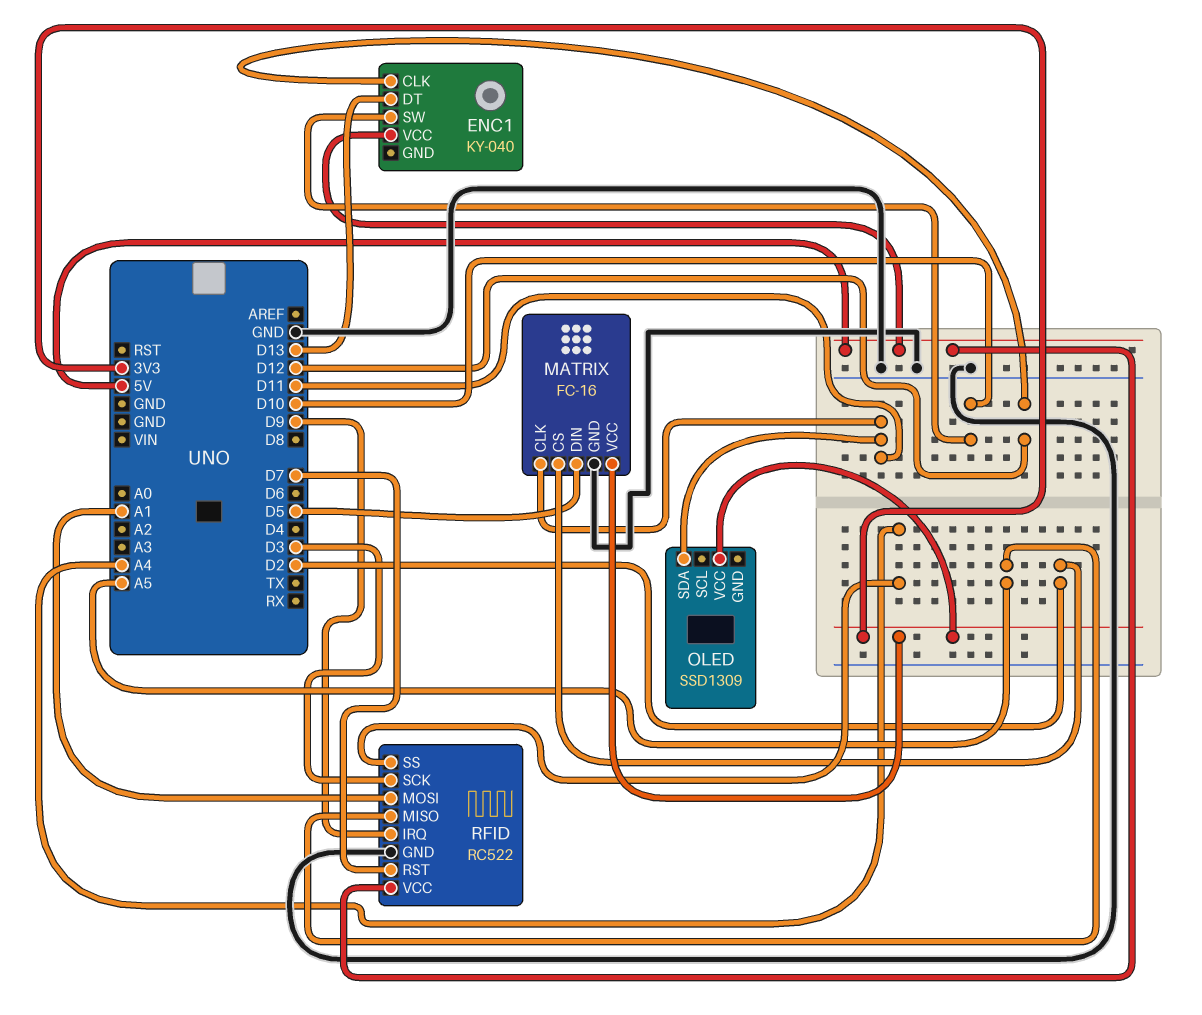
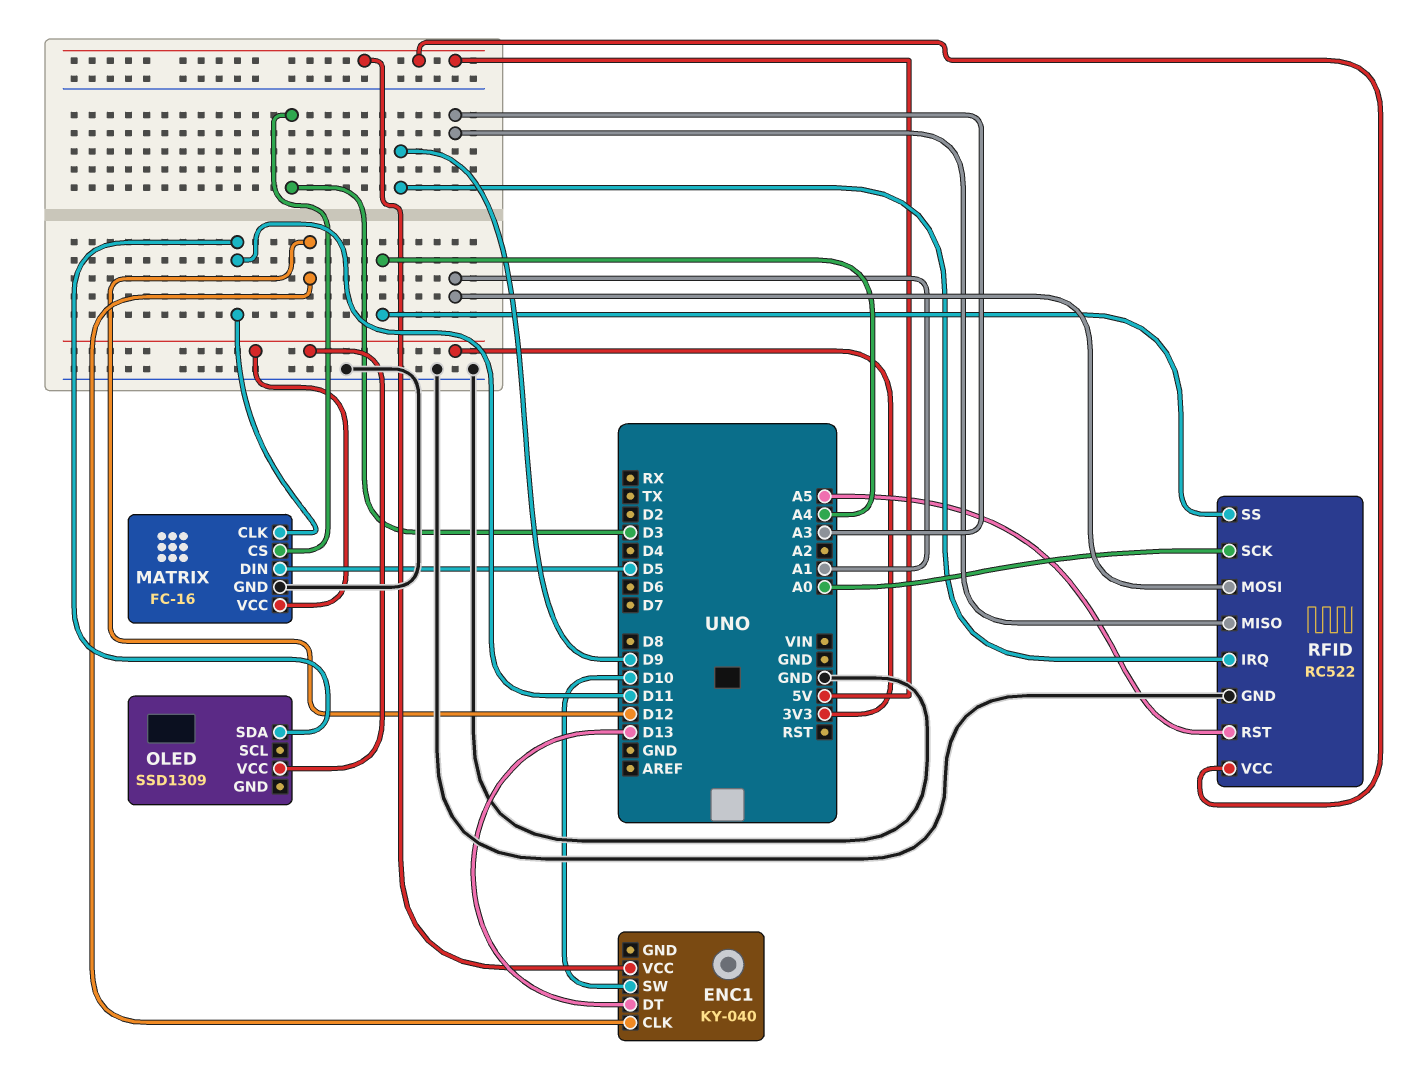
MATRIX pin CS: D2 -> D3
RFID pin MISO: A5 -> A3
RFID pin RST: D7 -> A5
RFID pin SCK: D3 -> A0

